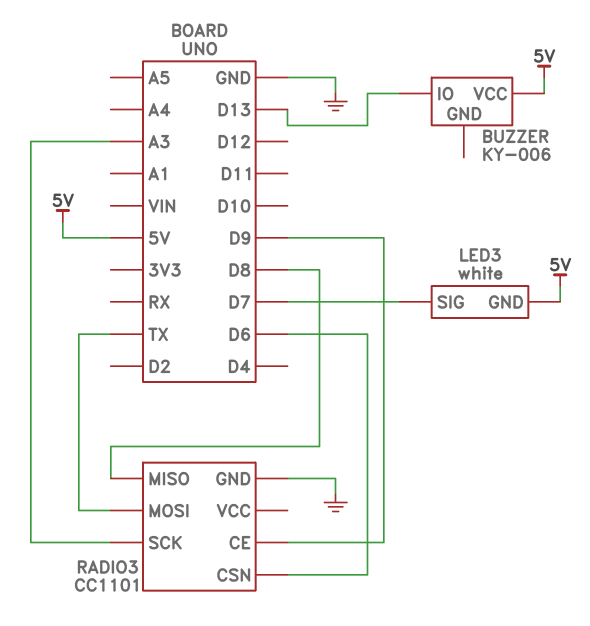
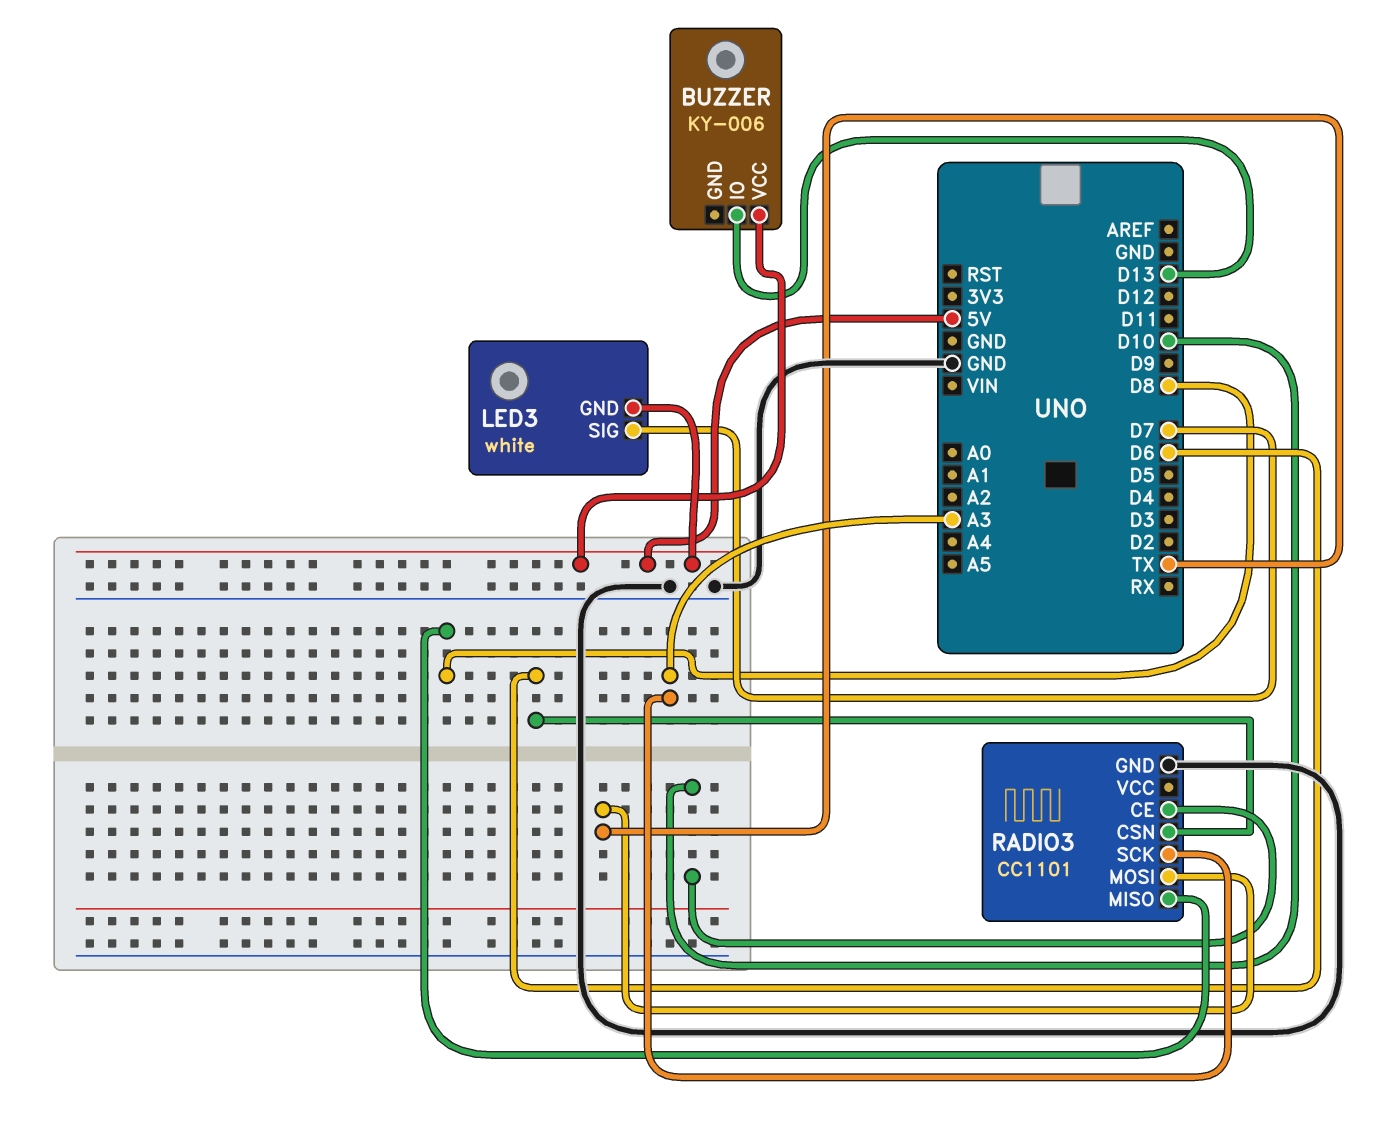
RADIO3 pin CE: D9 -> D10

